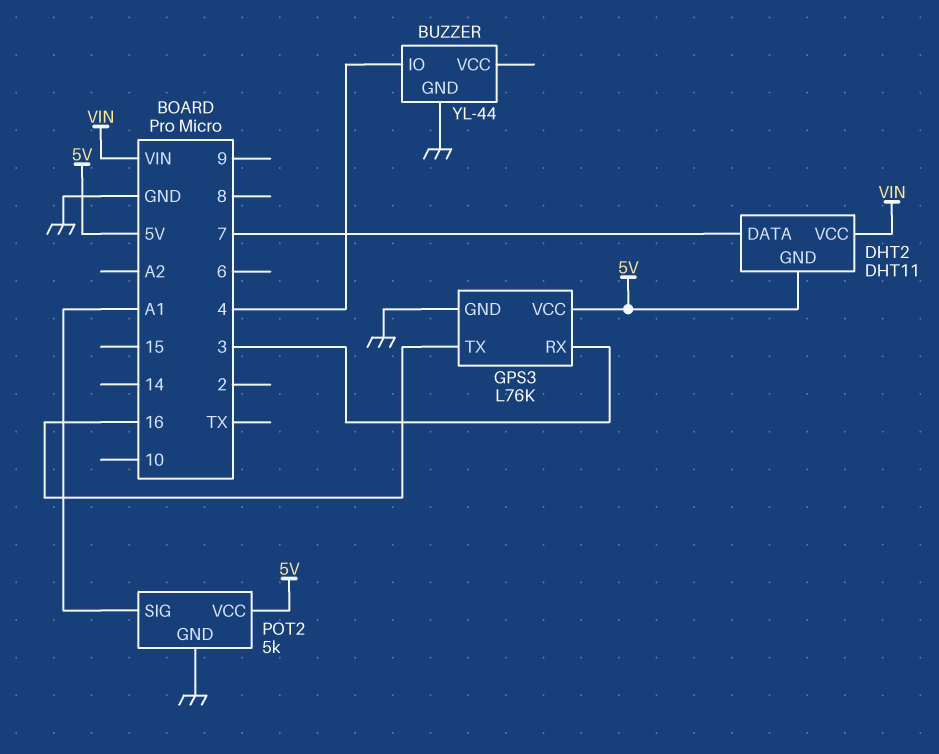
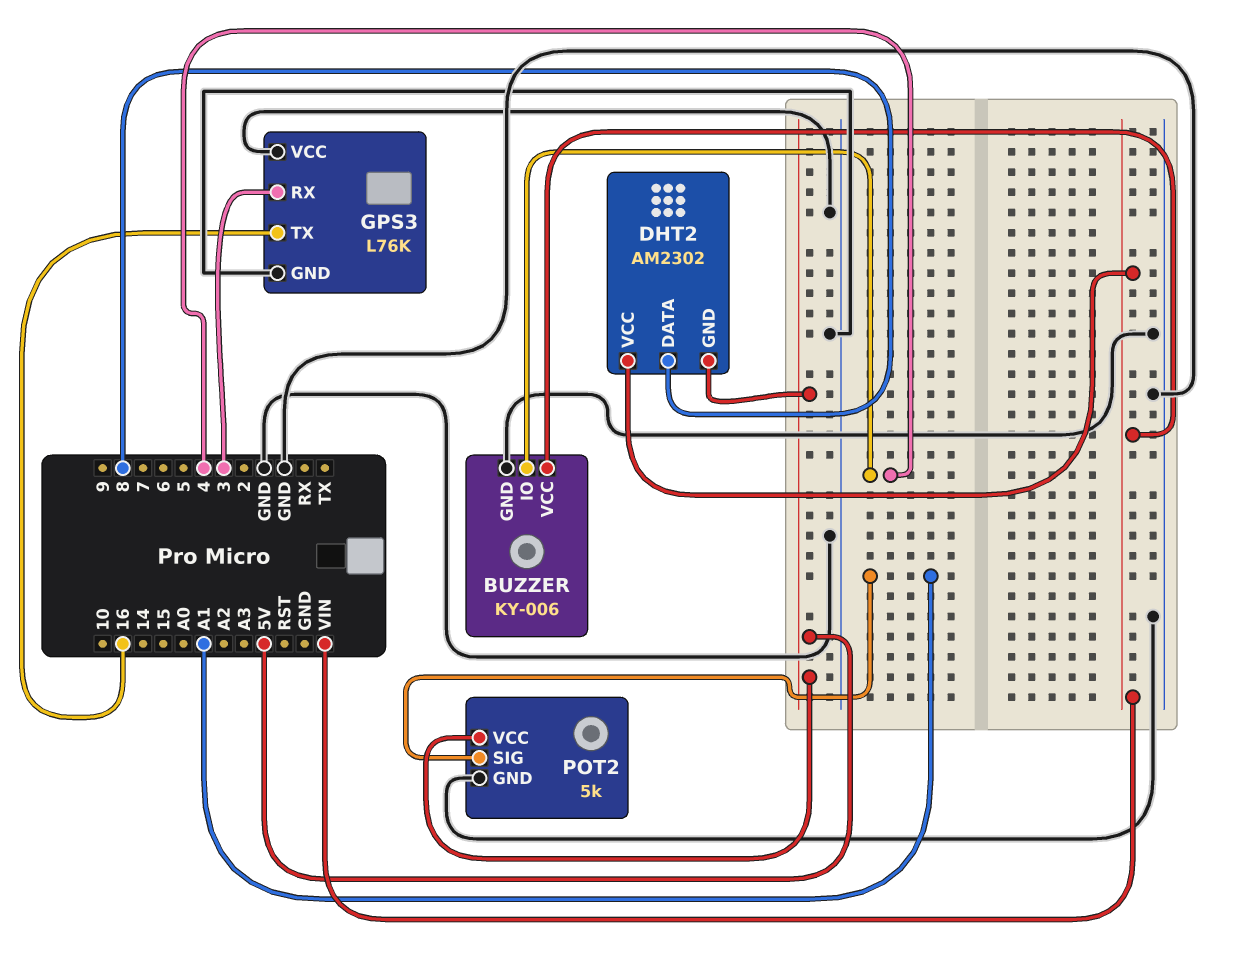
BUZZER: YL-44 -> KY-006
BUZZER pin VCC: none -> VIN
DHT2: DHT11 -> AM2302
DHT2 pin DATA: 7 -> 8
GPS3 pin VCC: 5V -> GND

